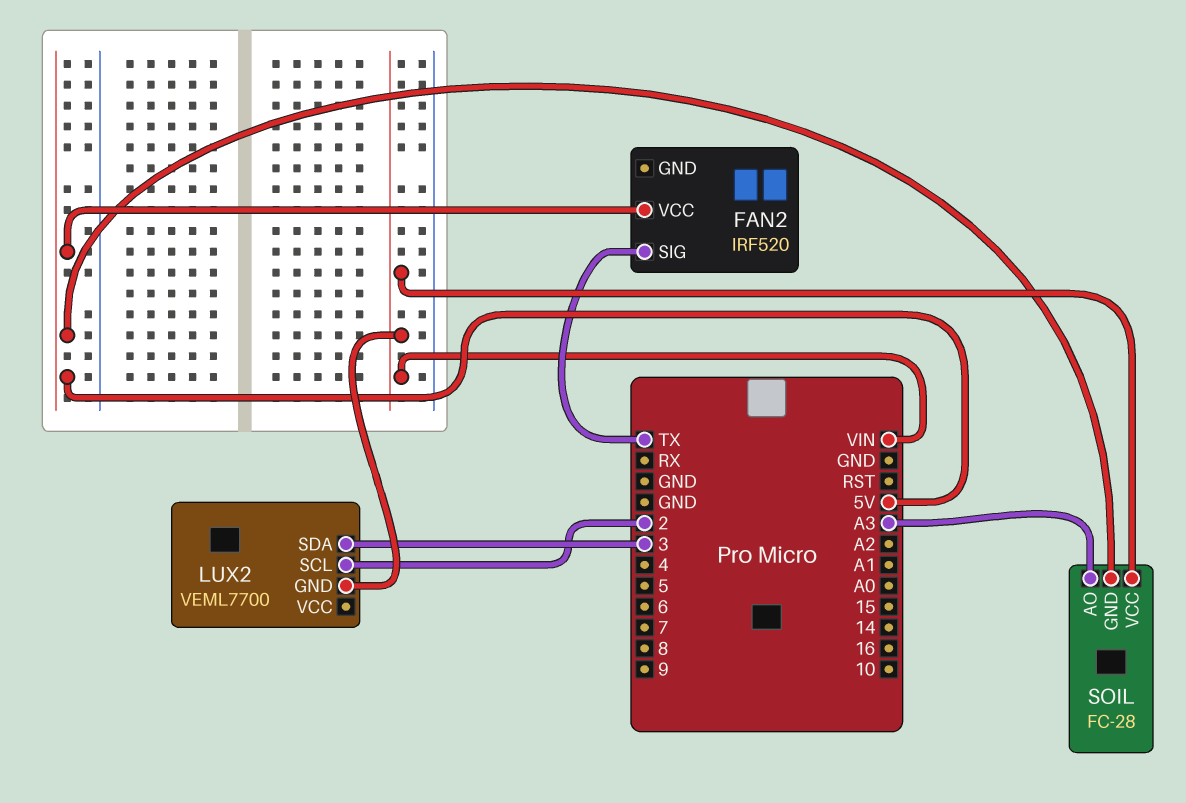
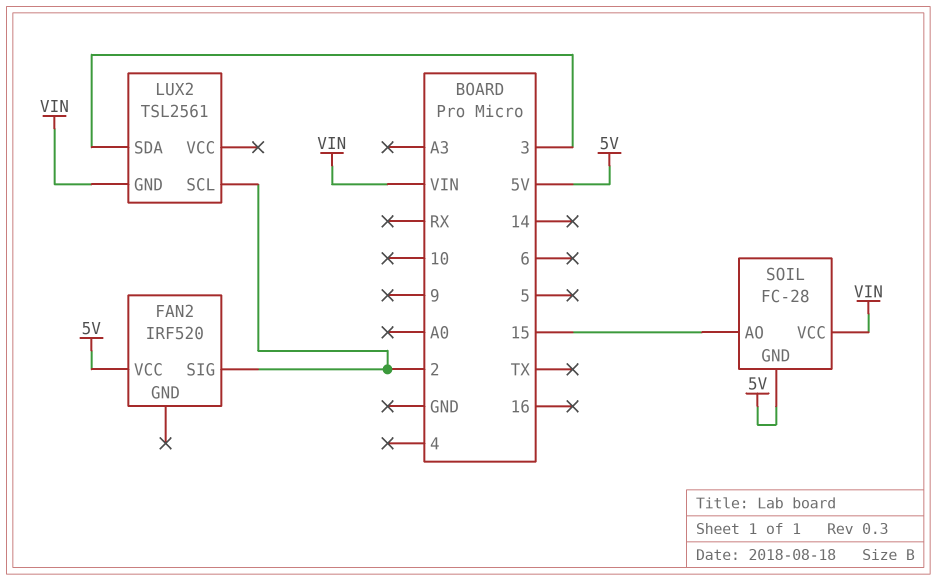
FAN2 pin SIG: TX -> 2
LUX2: VEML7700 -> TSL2561
SOIL pin AO: A3 -> 15

